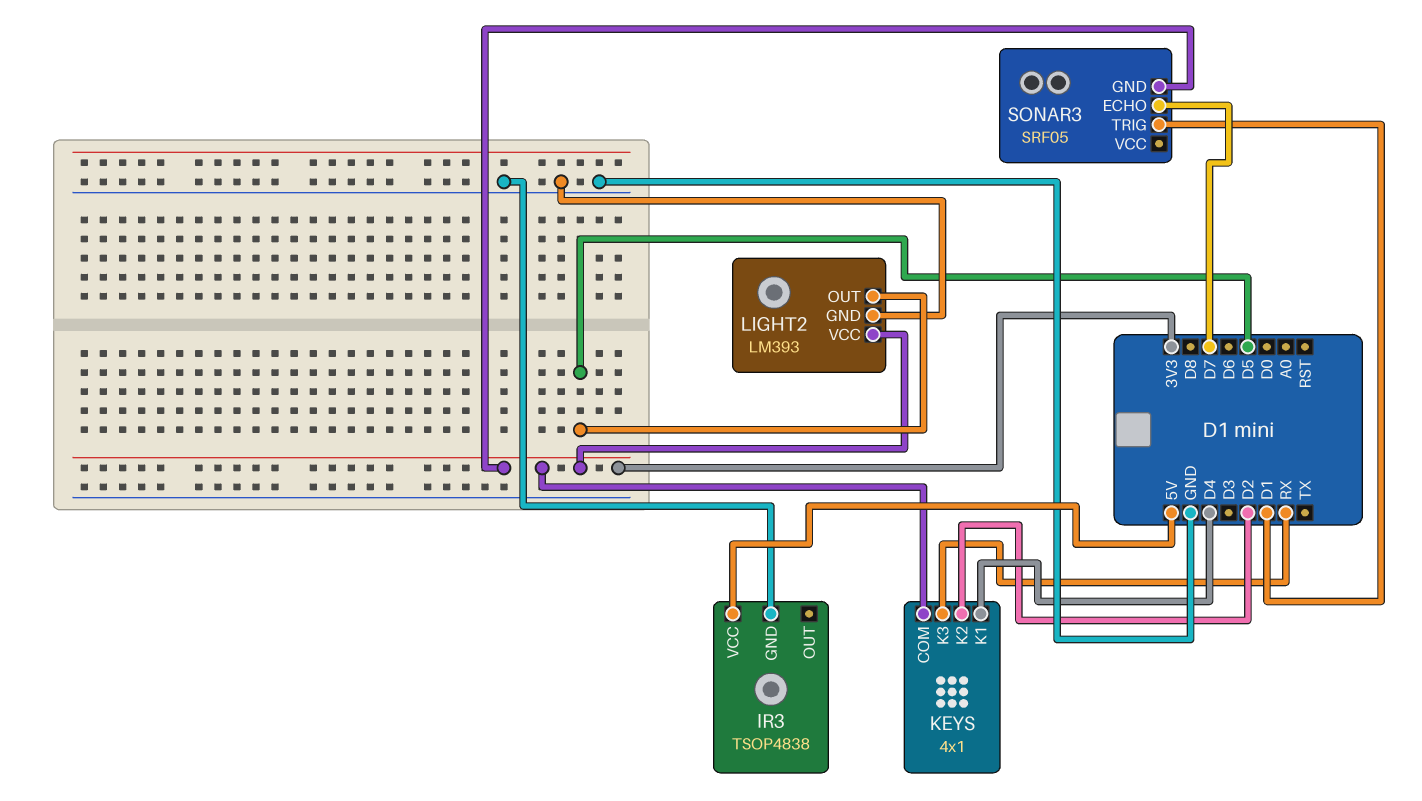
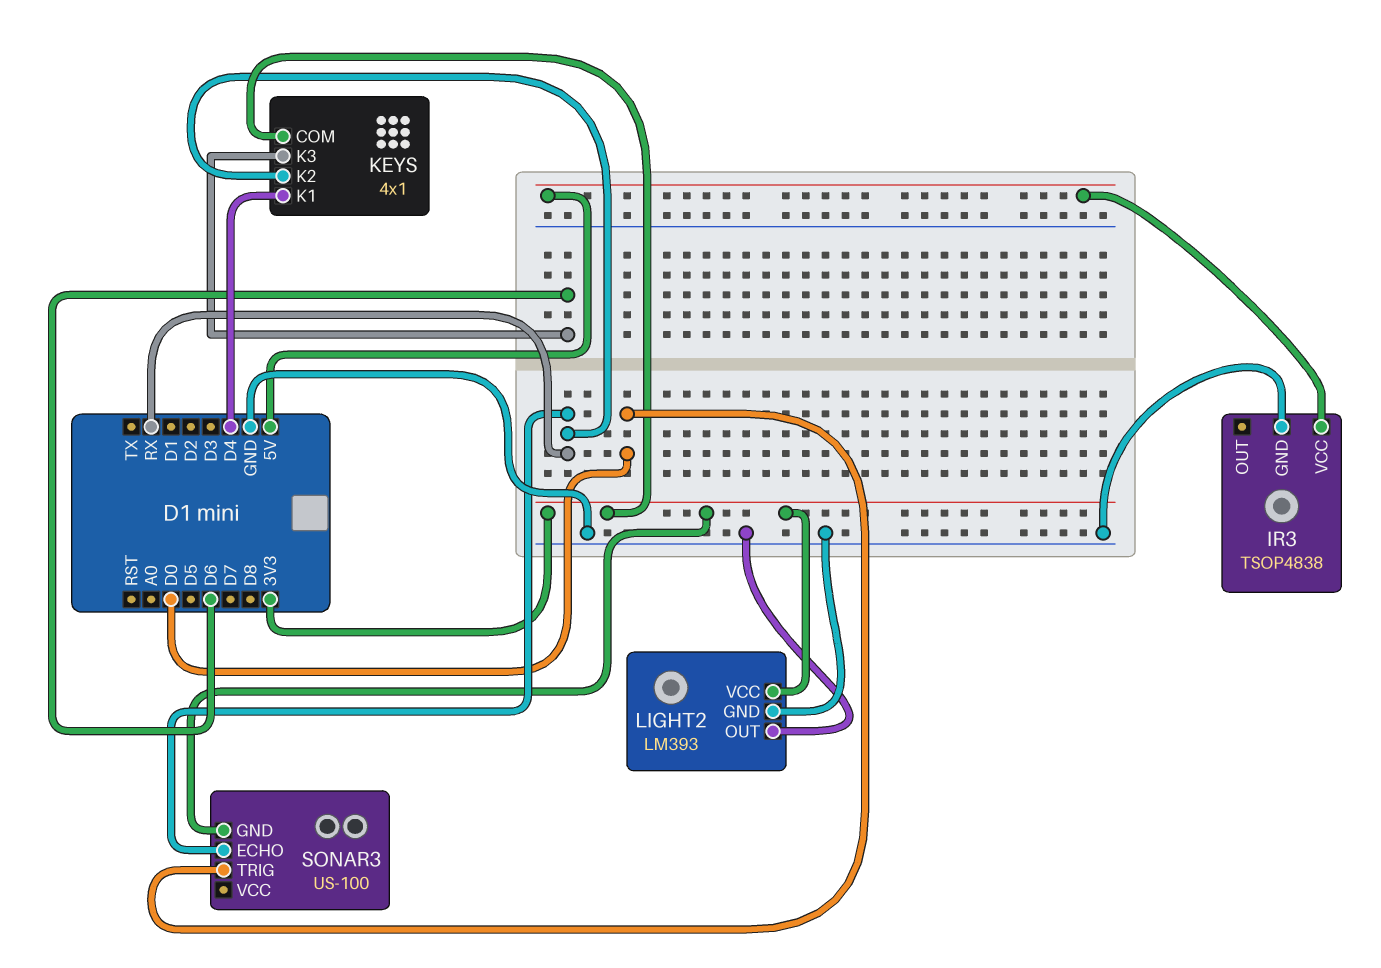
KEYS pin K2: D2 -> RX
KEYS pin K3: RX -> D6
LIGHT2 pin OUT: D5 -> GND
SONAR3: SRF05 -> US-100
SONAR3 pin ECHO: D7 -> RX
SONAR3 pin TRIG: D1 -> D0

